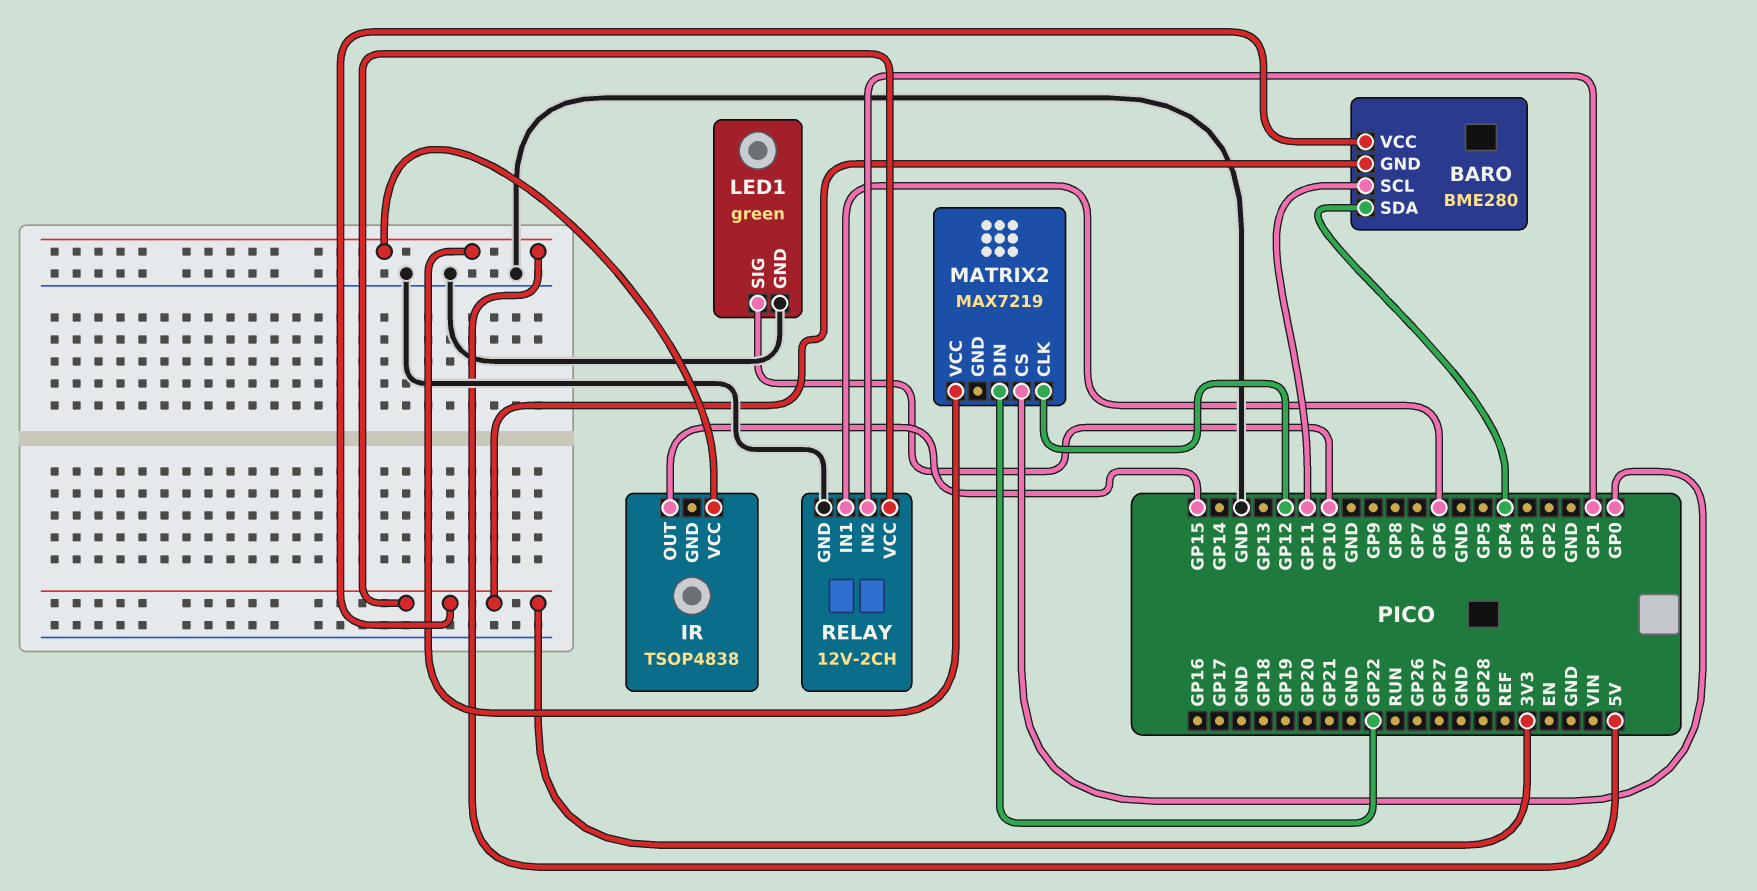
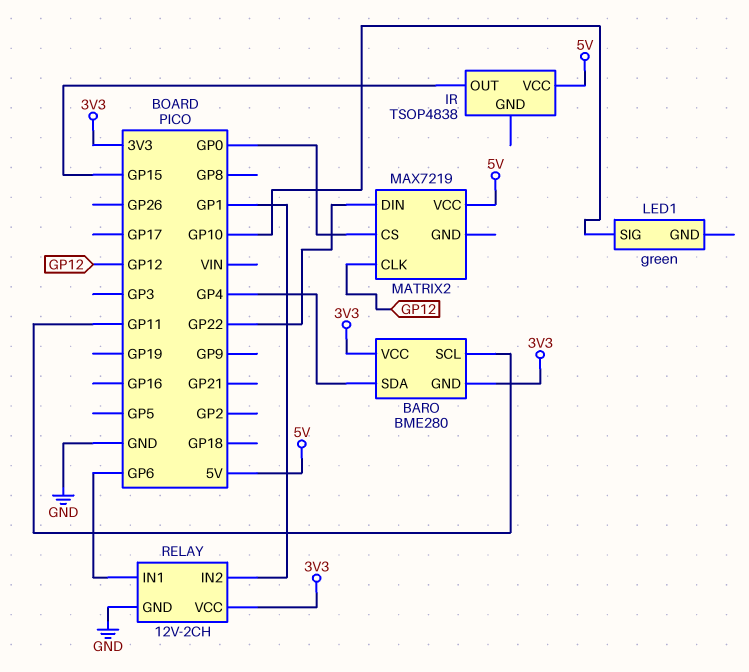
LED1 pin GND: GND -> none

